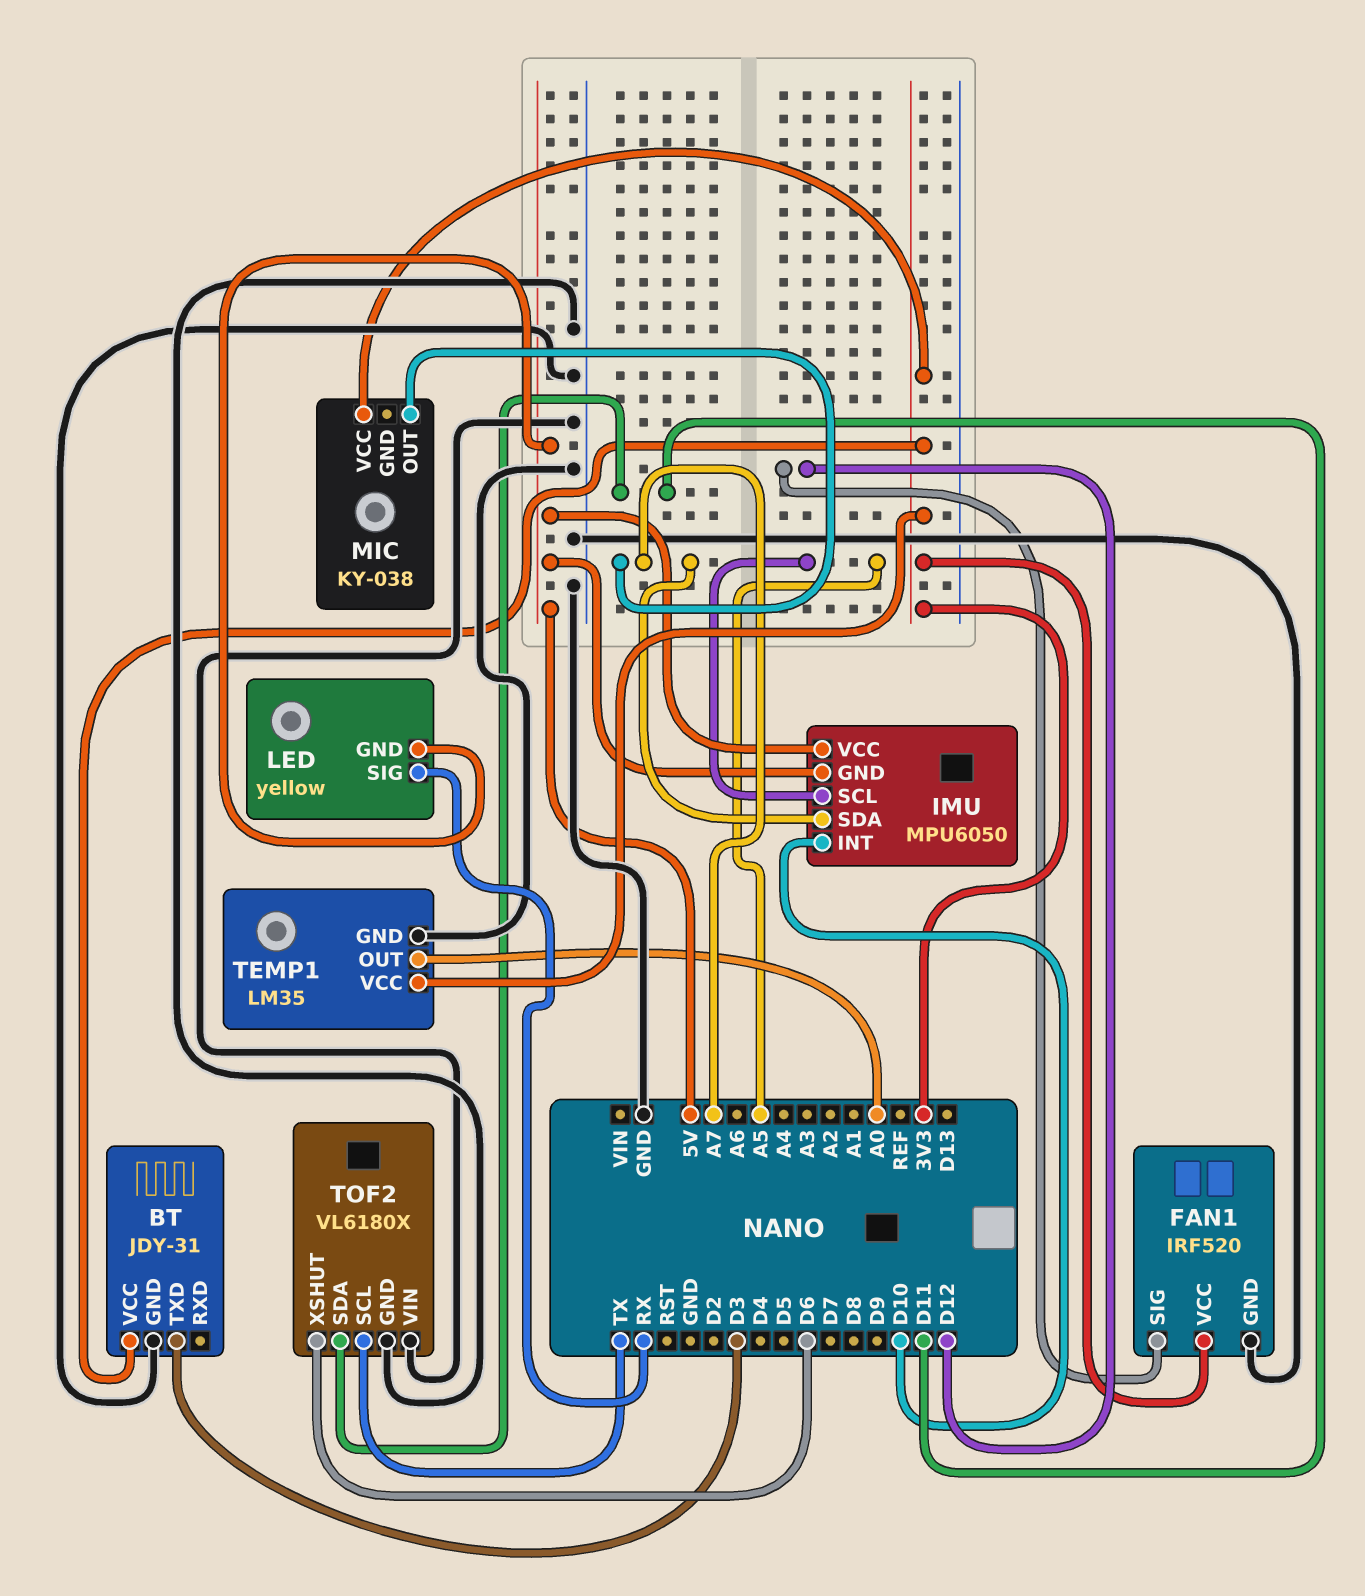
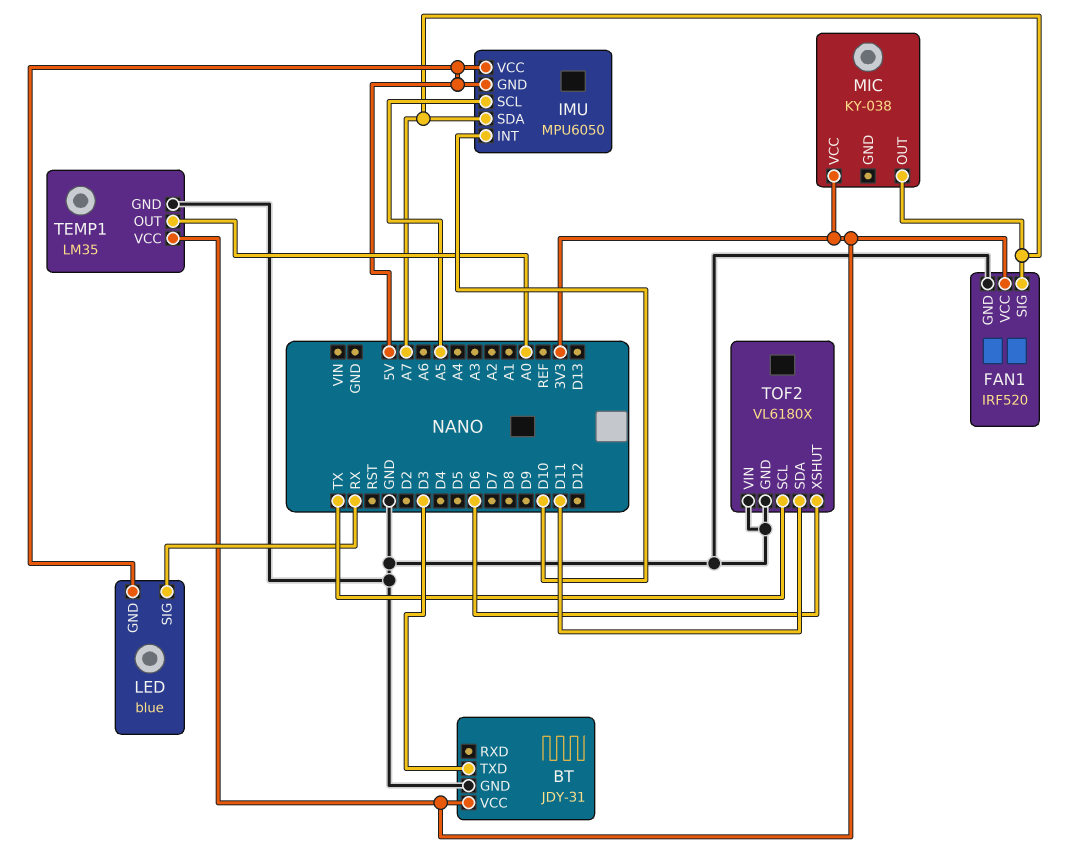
FAN1 pin SIG: D12 -> A7
LED: yellow -> blue

